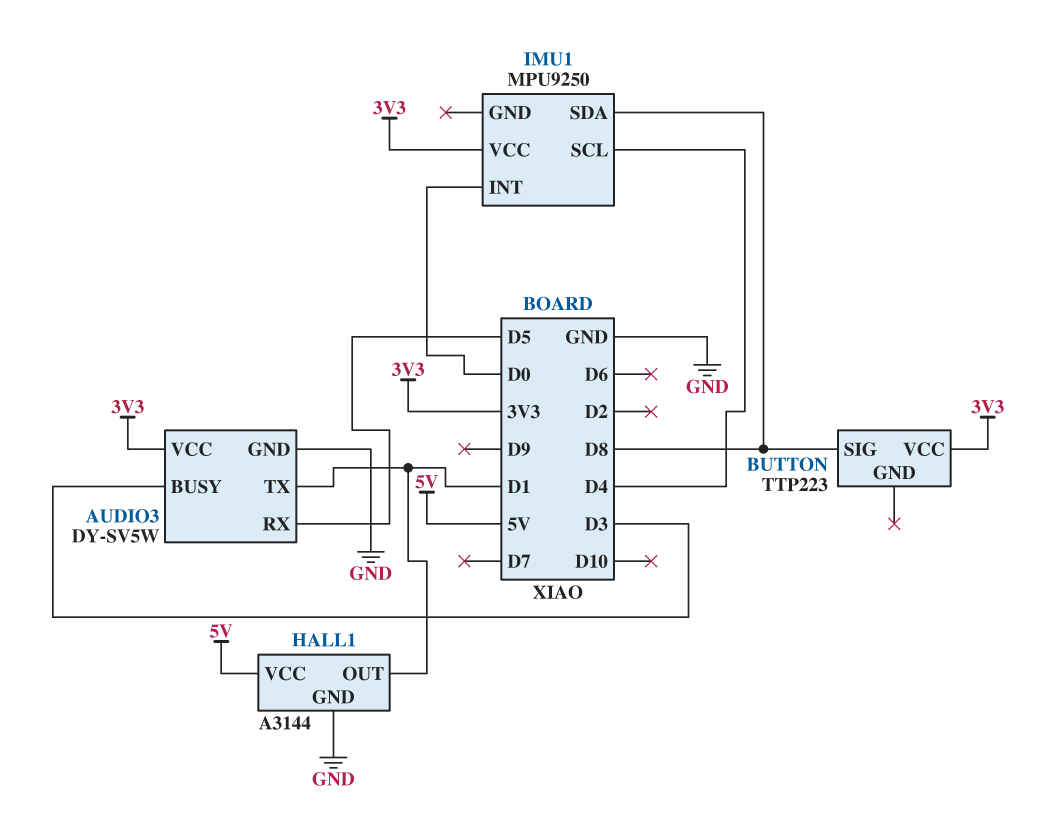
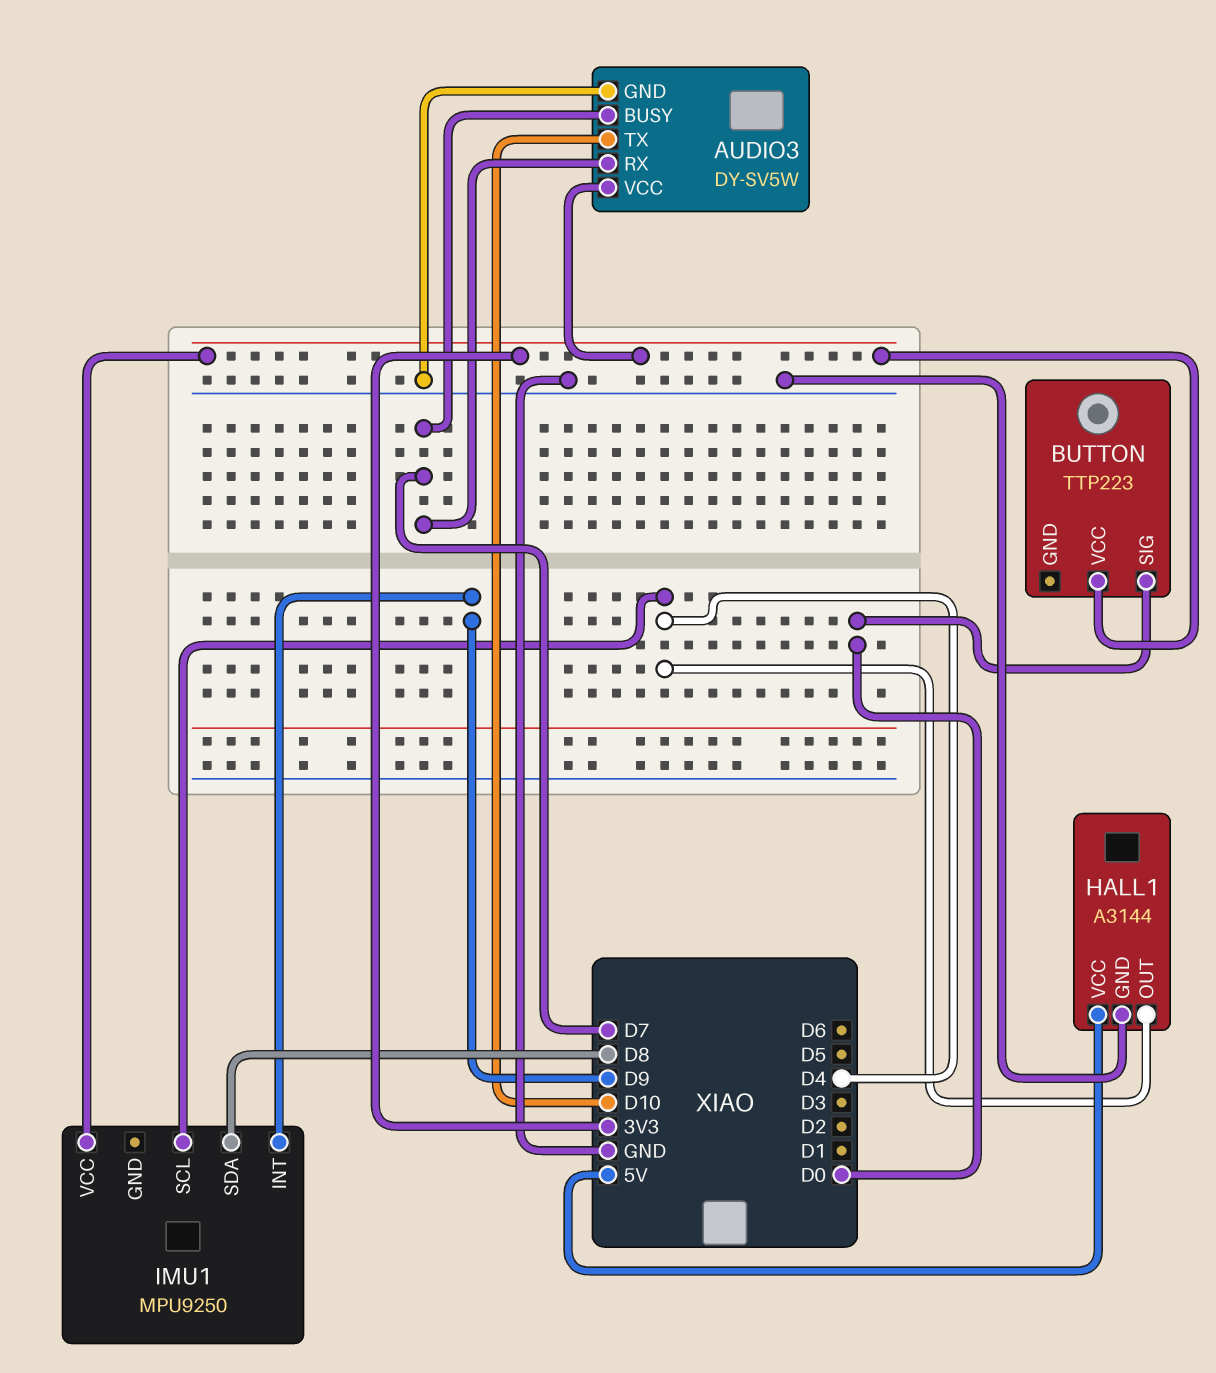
AUDIO3 pin BUSY: D3 -> D7
AUDIO3 pin RX: D5 -> D7
AUDIO3 pin TX: D1 -> D10
BUTTON pin SIG: D8 -> D0
HALL1 pin OUT: D1 -> D4
IMU1 pin INT: D0 -> D9

